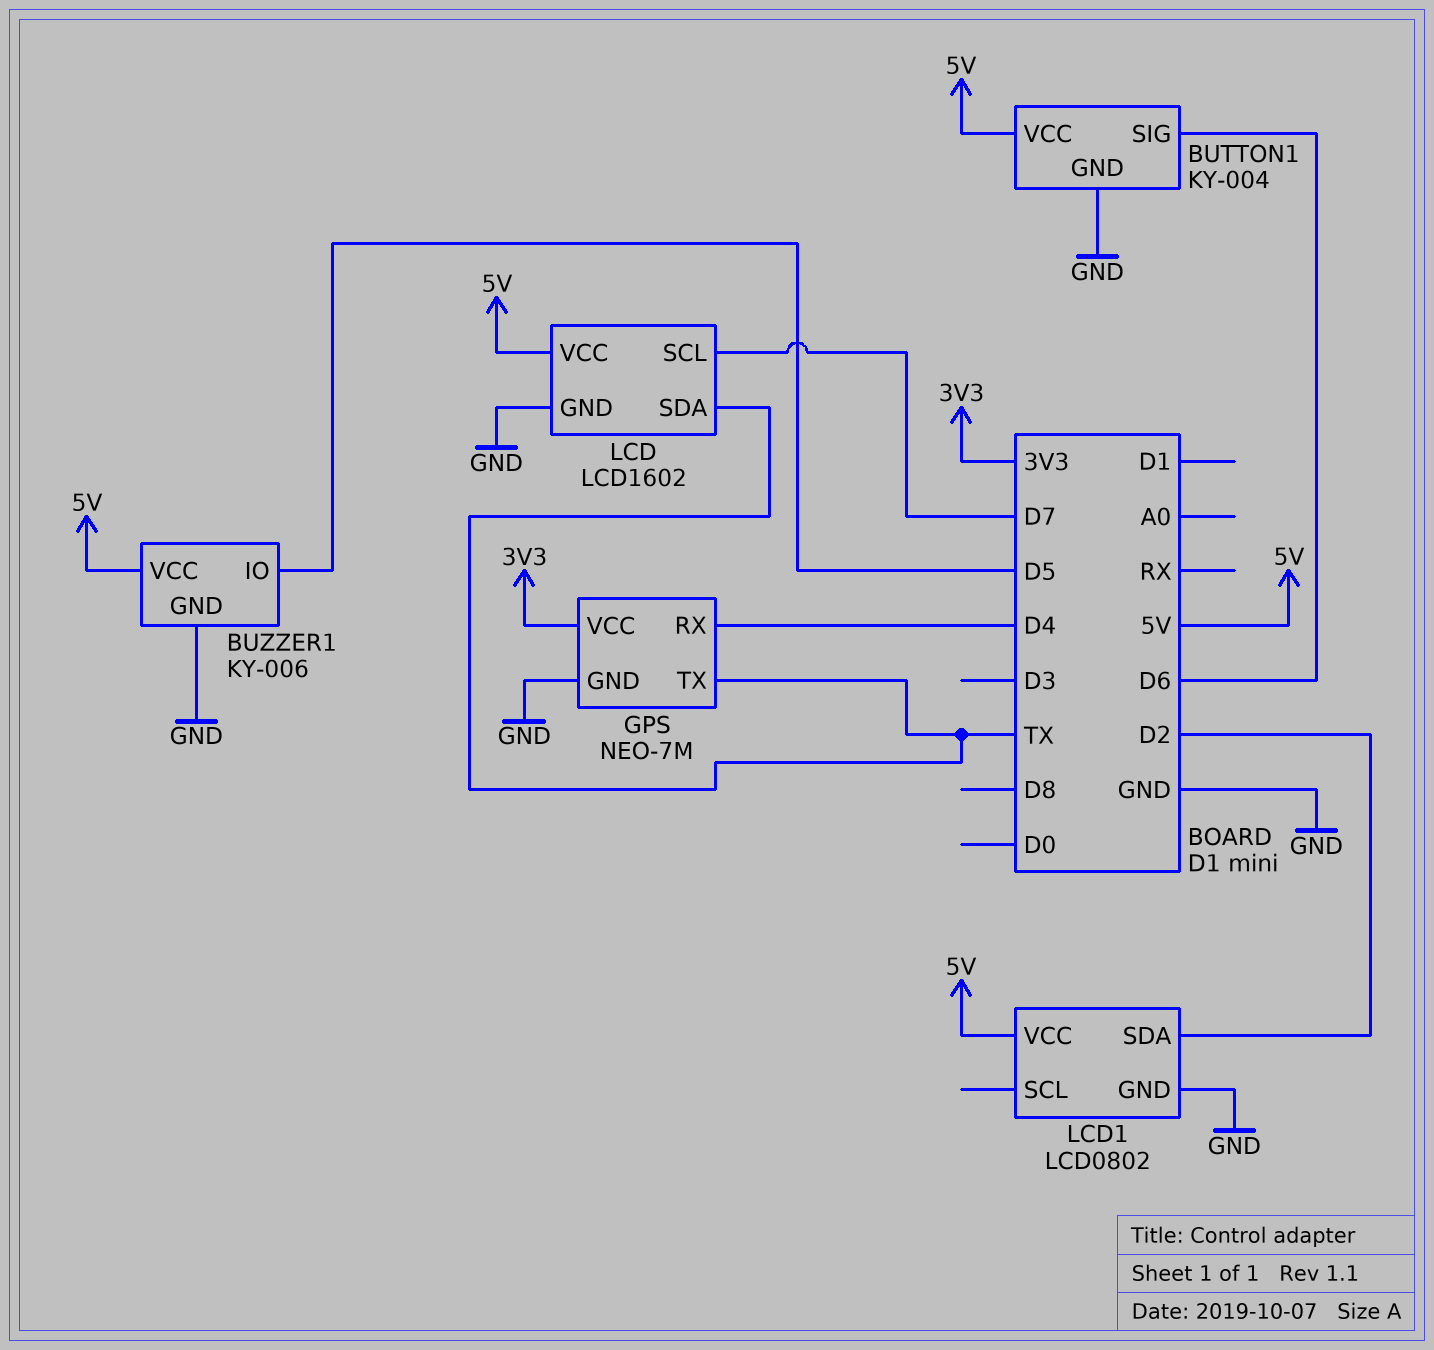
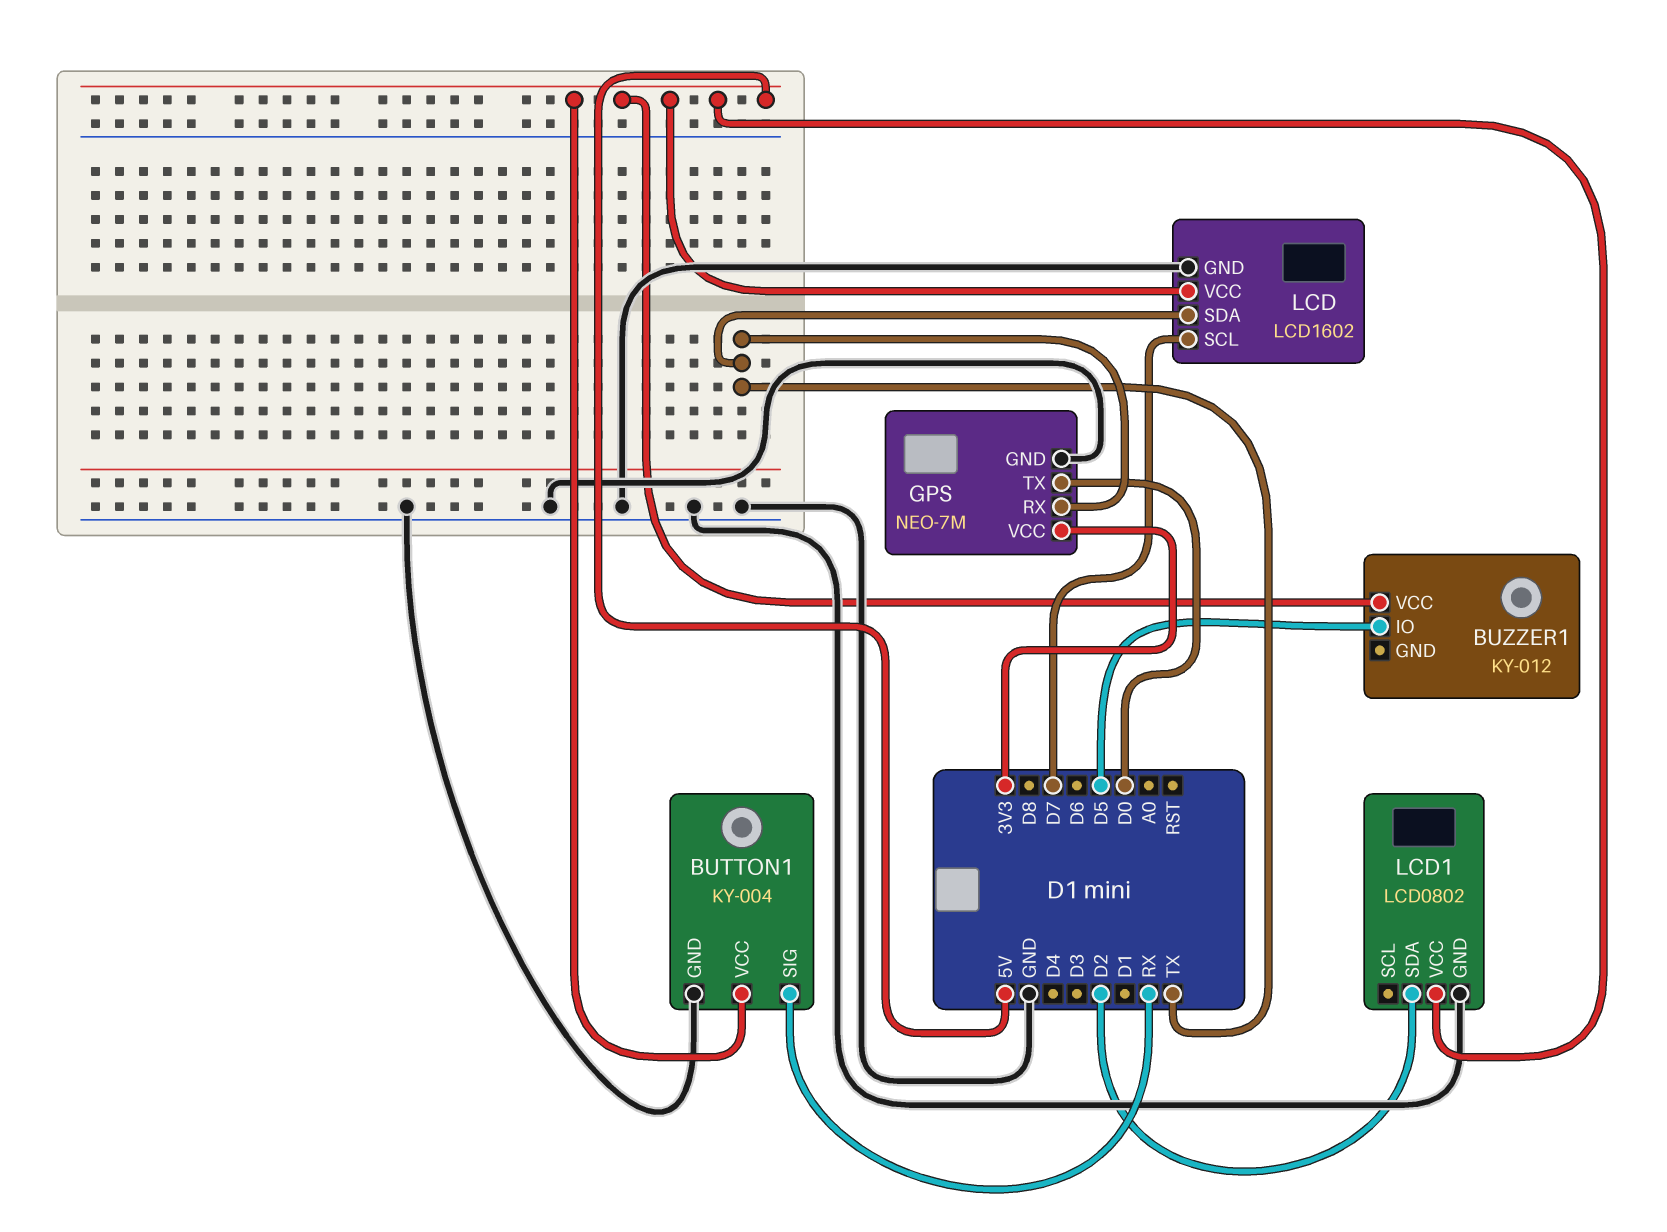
BUTTON1 pin SIG: D6 -> RX
BUZZER1: KY-006 -> KY-012
BUZZER1 pin GND: GND -> none
GPS pin RX: D4 -> TX
GPS pin TX: TX -> D0

